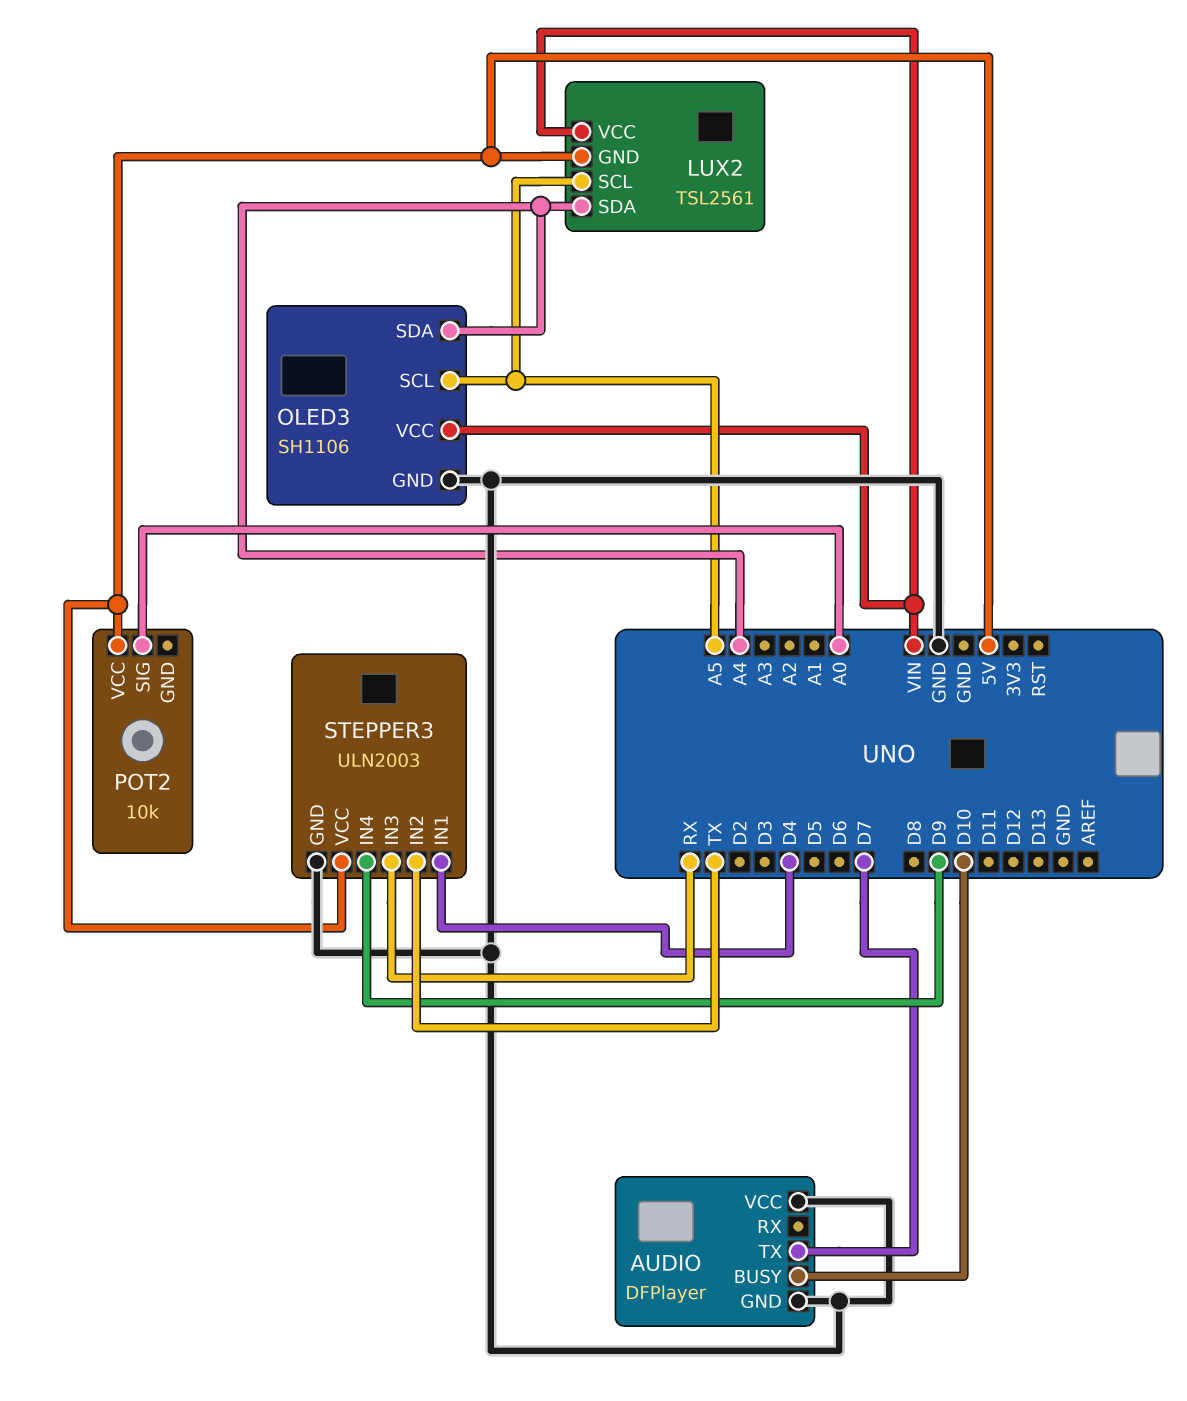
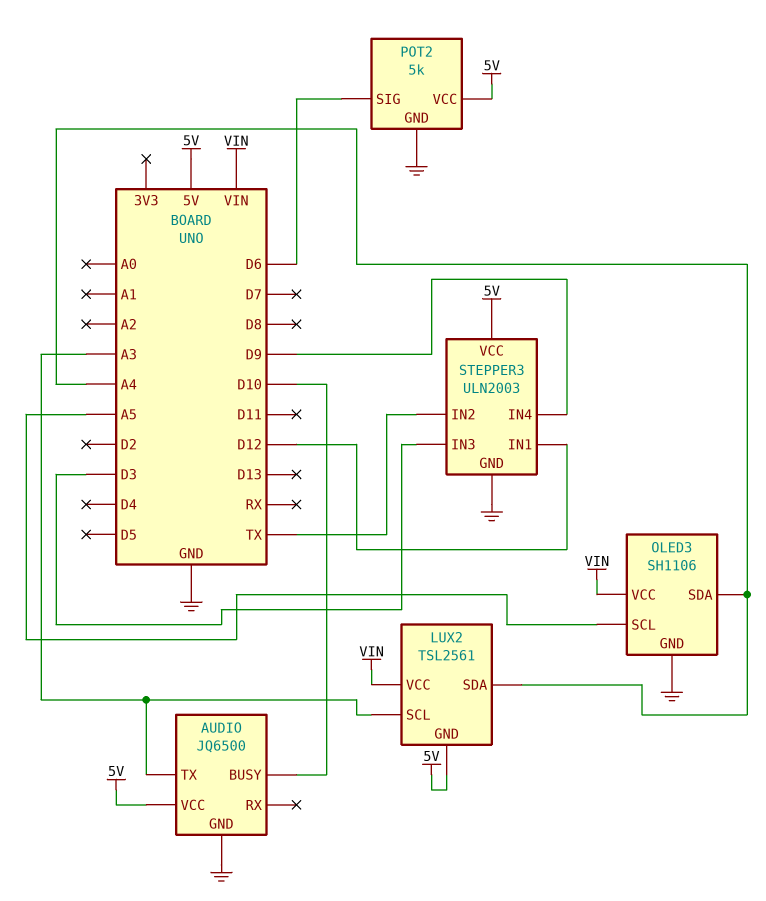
AUDIO: DFPlayer -> JQ6500
AUDIO pin TX: D7 -> A3
AUDIO pin VCC: GND -> 5V
LUX2 pin SCL: A5 -> A3
POT2: 10k -> 5k
POT2 pin GND: none -> GND
POT2 pin SIG: A0 -> D6
STEPPER3 pin IN1: D4 -> D12
STEPPER3 pin IN3: RX -> D3

